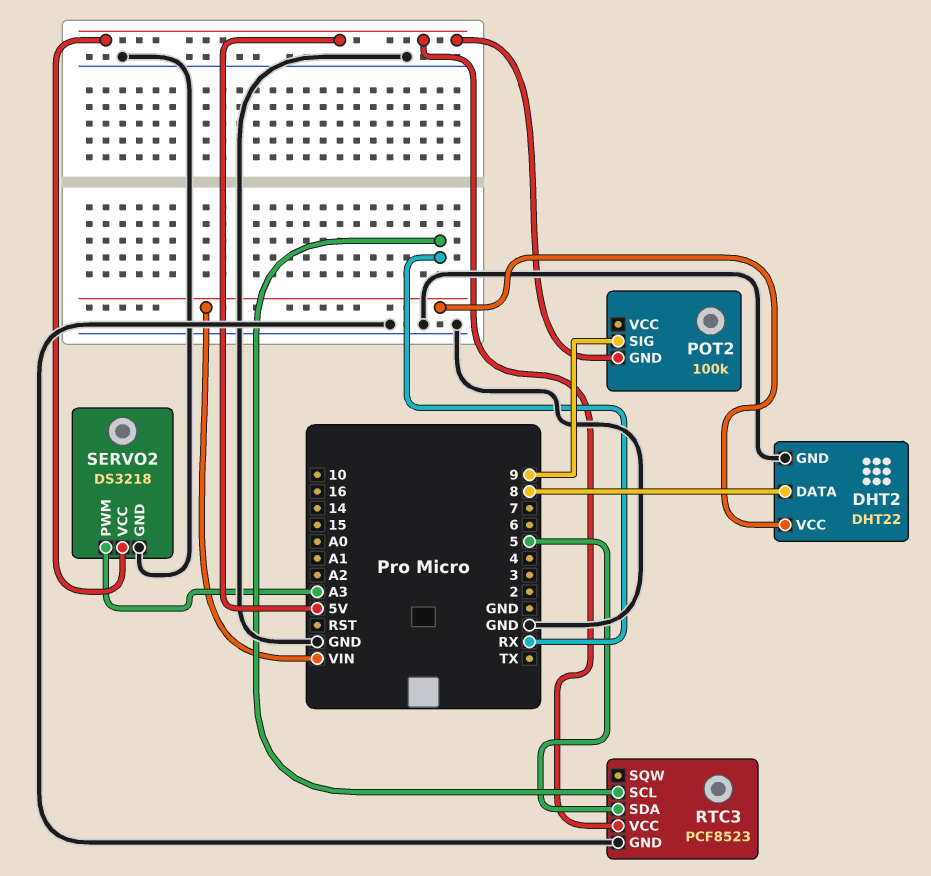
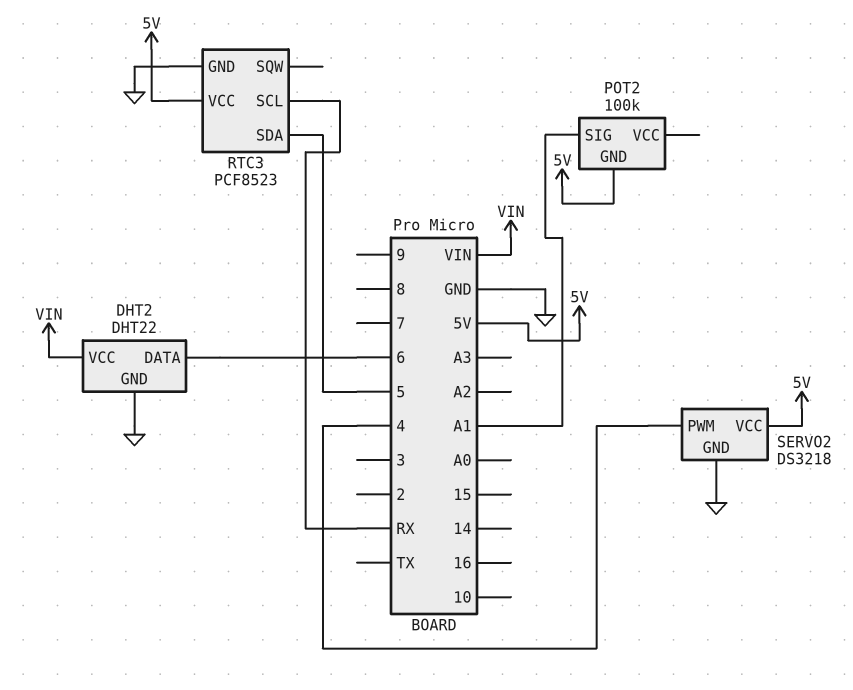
DHT2 pin DATA: 8 -> 6
POT2 pin SIG: 9 -> A1
SERVO2 pin PWM: A3 -> 4

